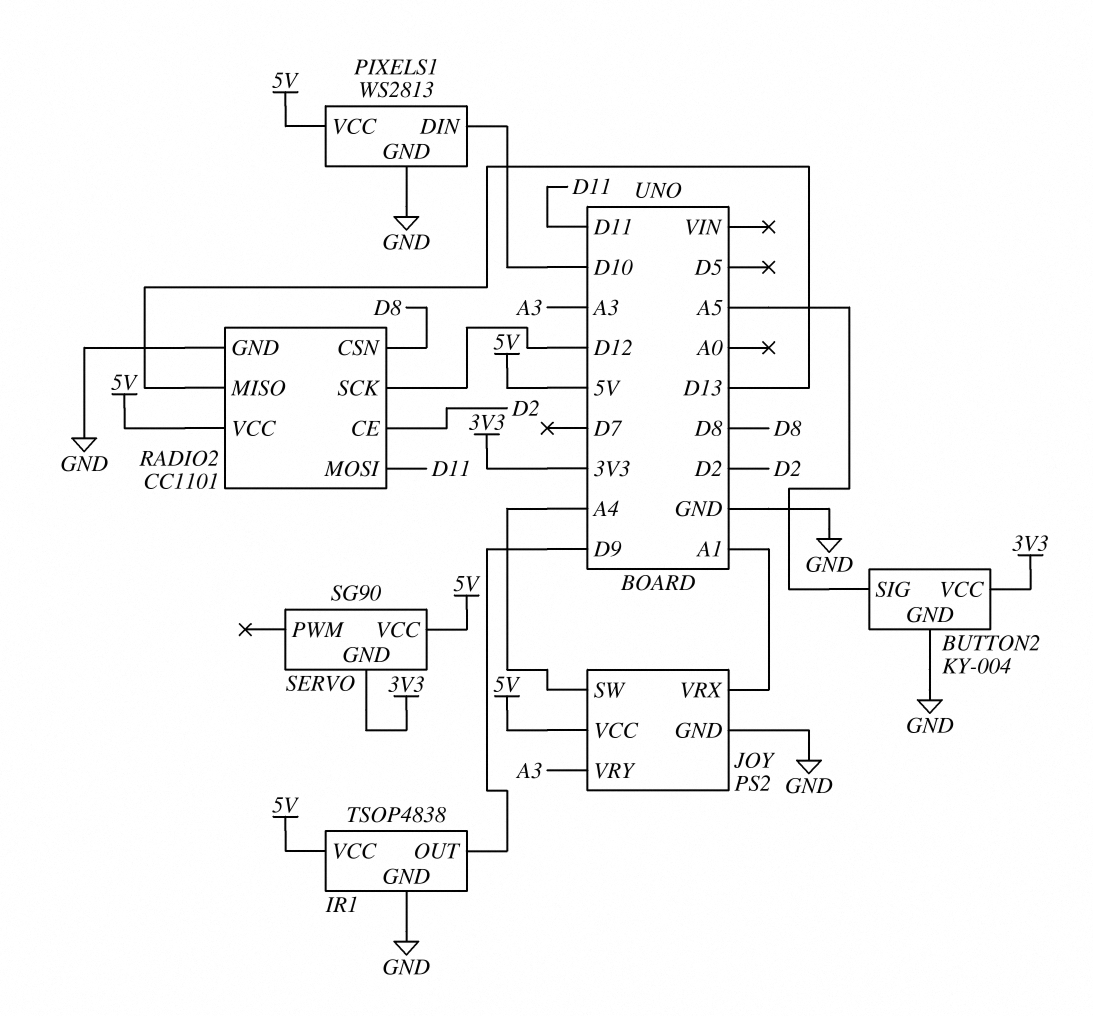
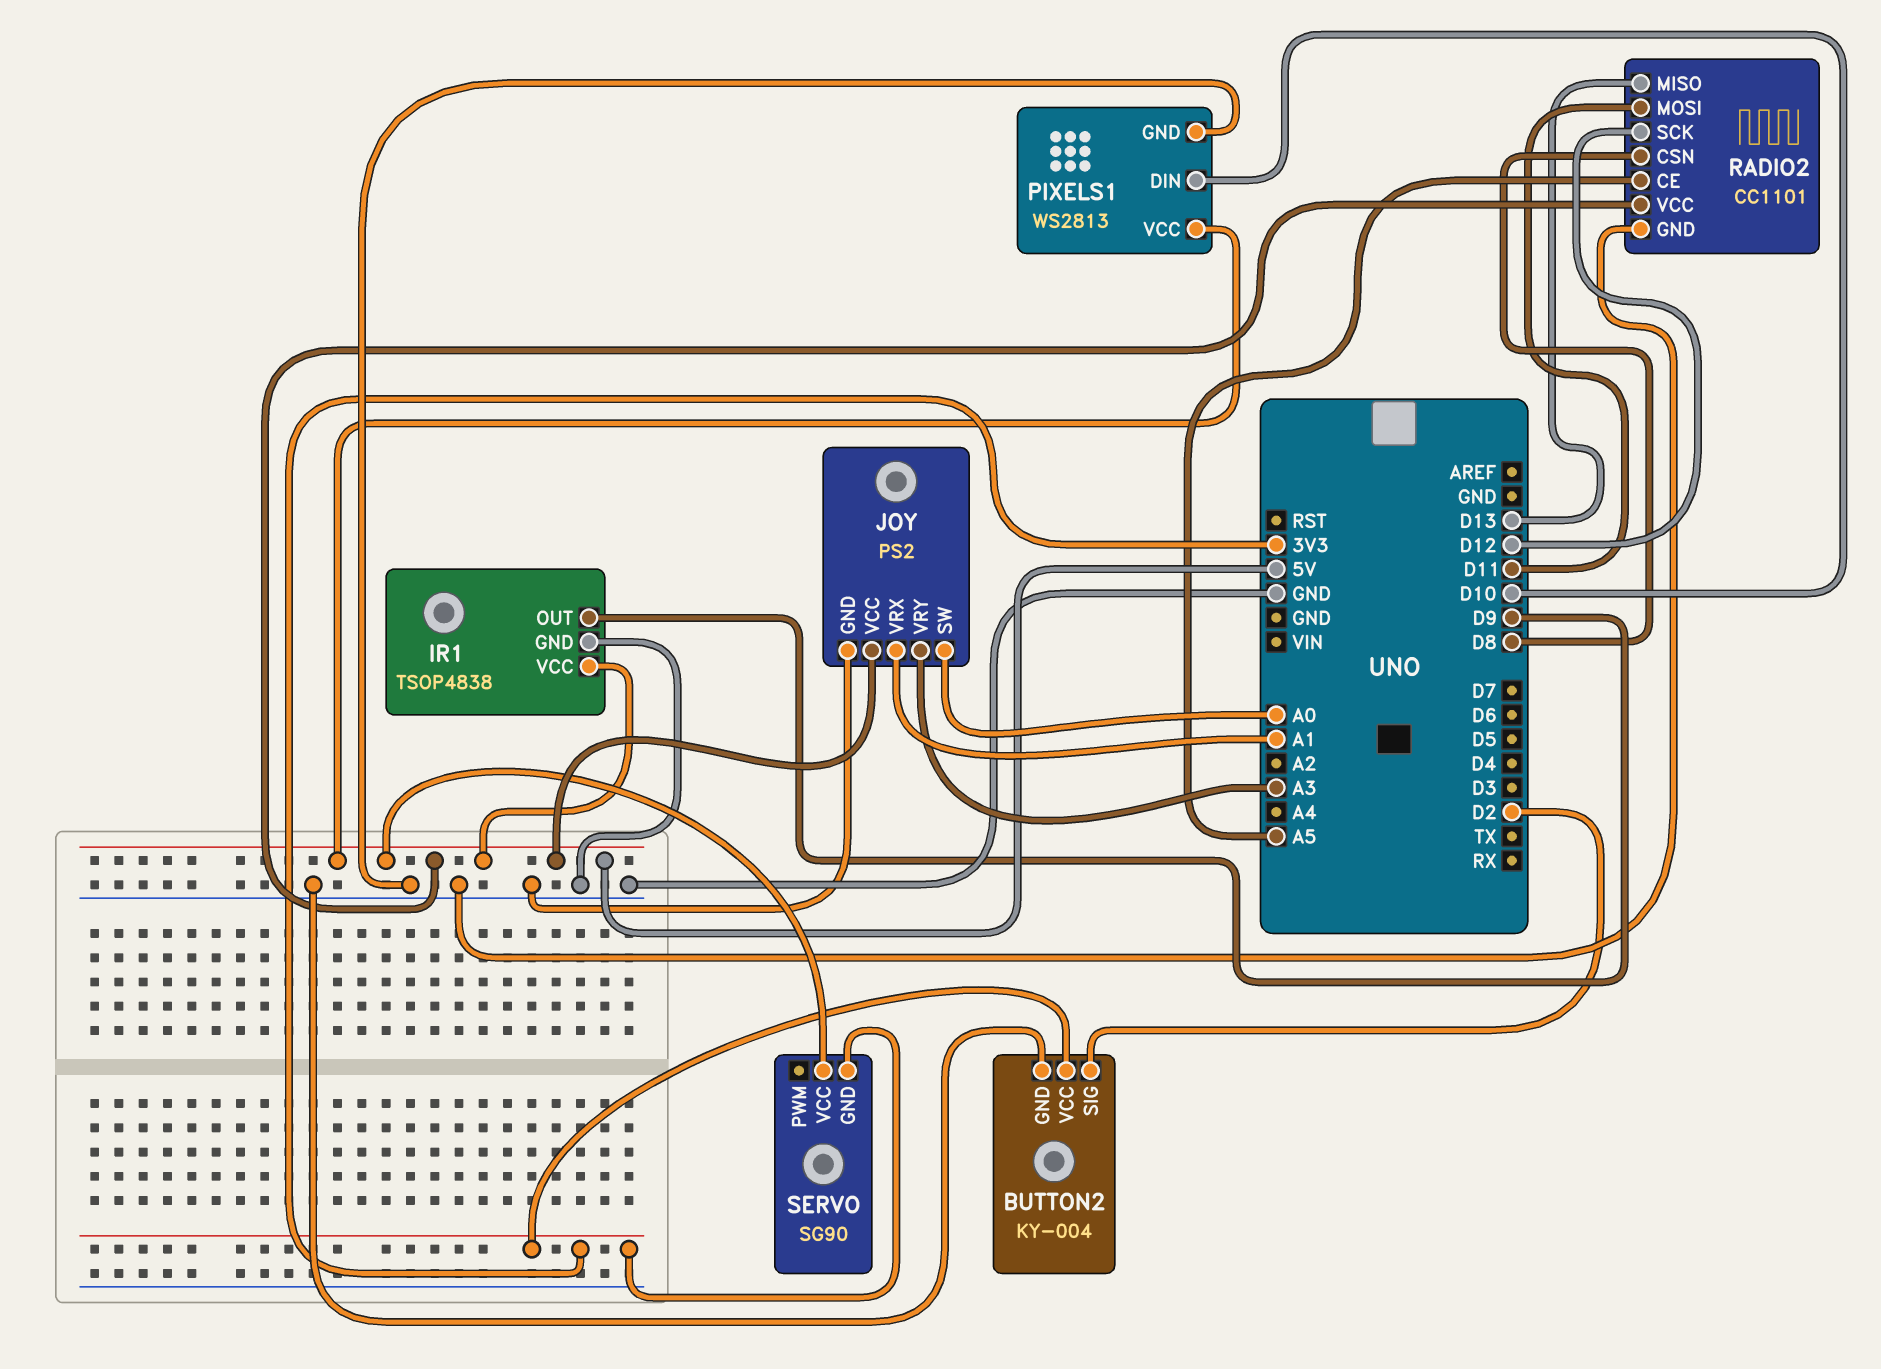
BUTTON2 pin SIG: A5 -> D2
JOY pin SW: A4 -> A0
RADIO2 pin CE: D2 -> A5

